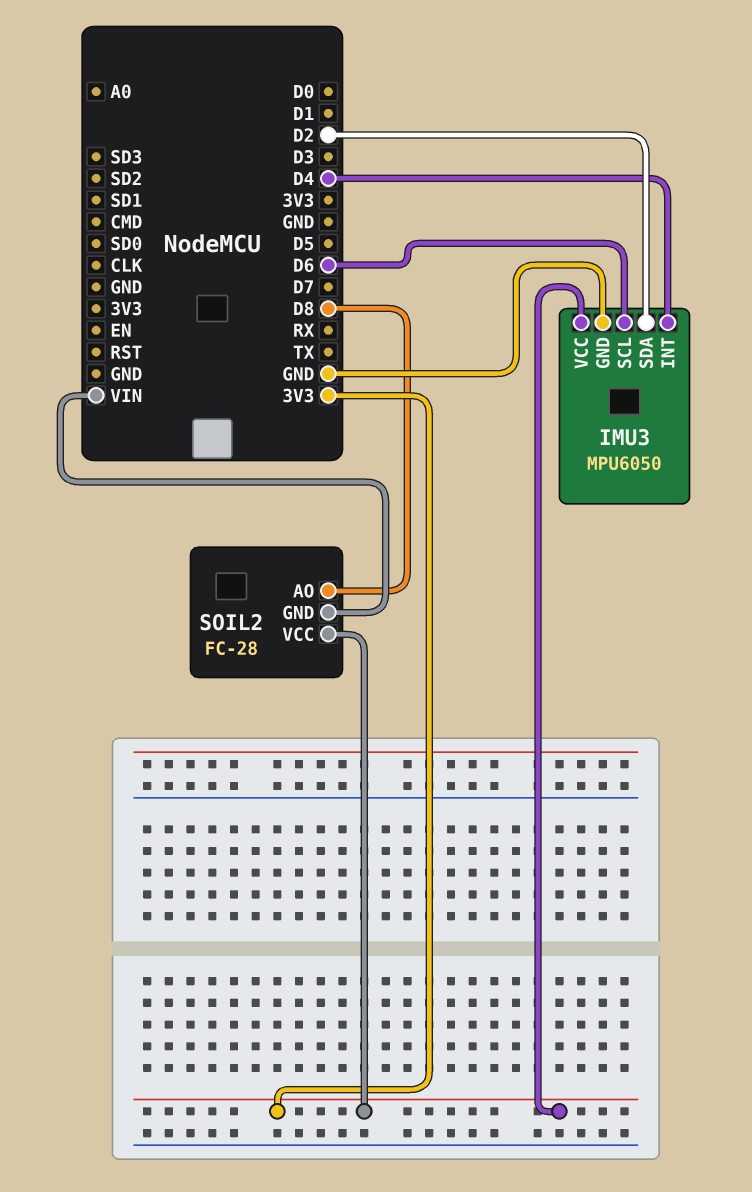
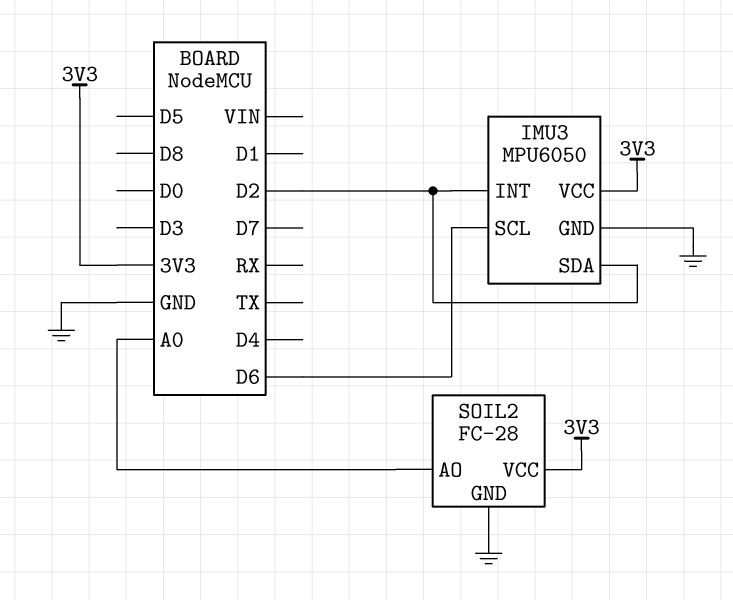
IMU3 pin INT: D4 -> D2
SOIL2 pin AO: D8 -> A0
SOIL2 pin GND: VIN -> GND

